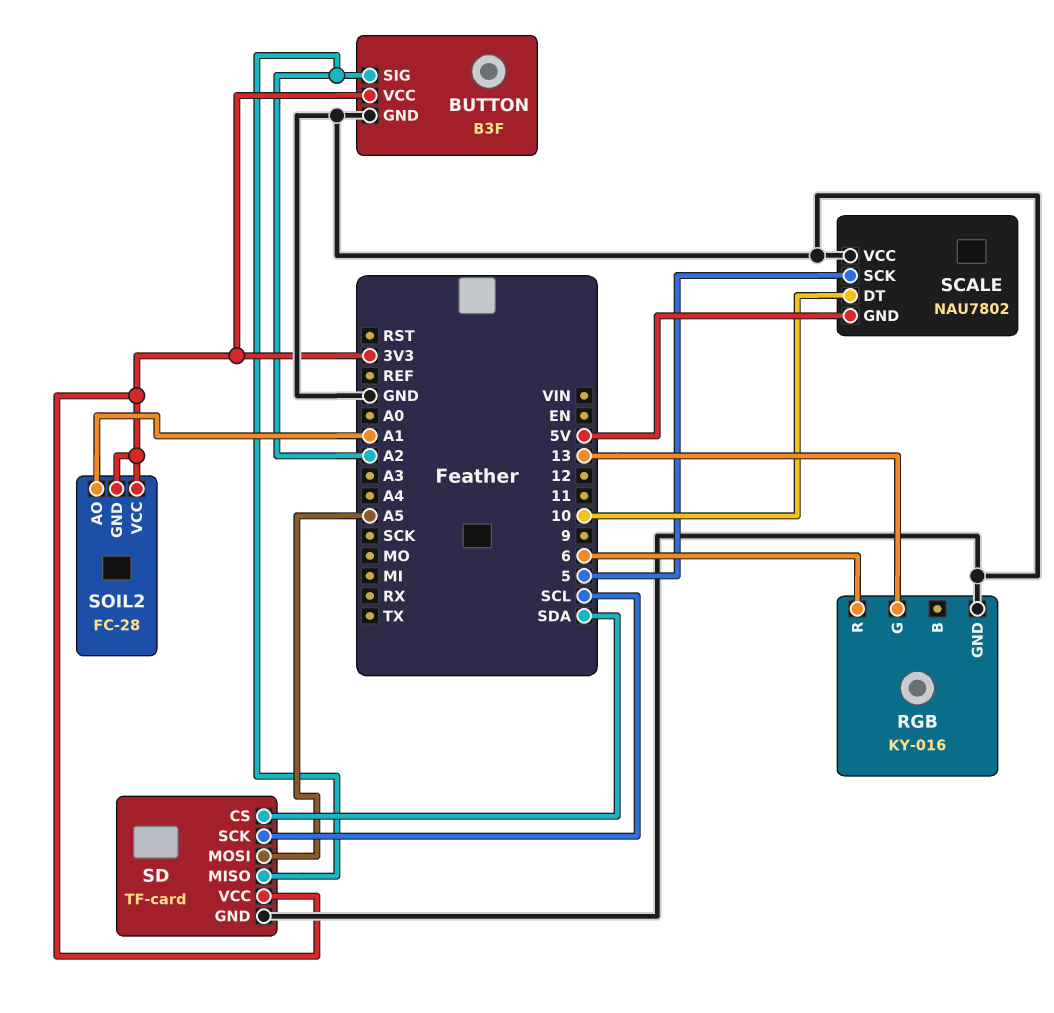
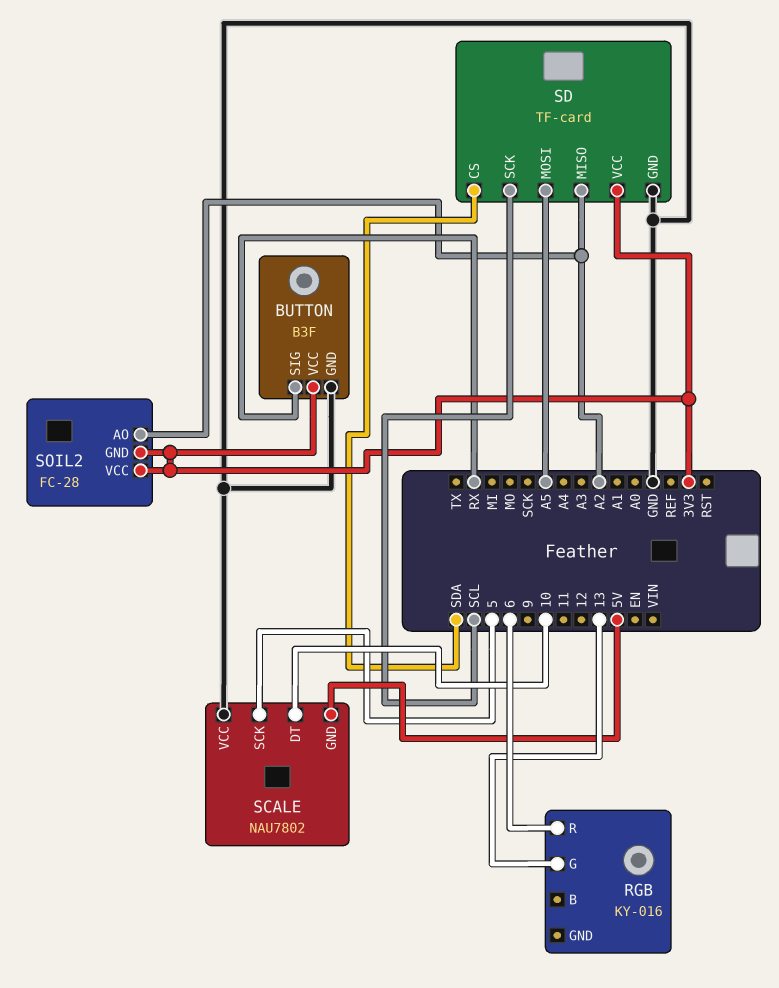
BUTTON pin SIG: A2 -> RX
RGB pin GND: GND -> none
SOIL2 pin AO: A1 -> A2

